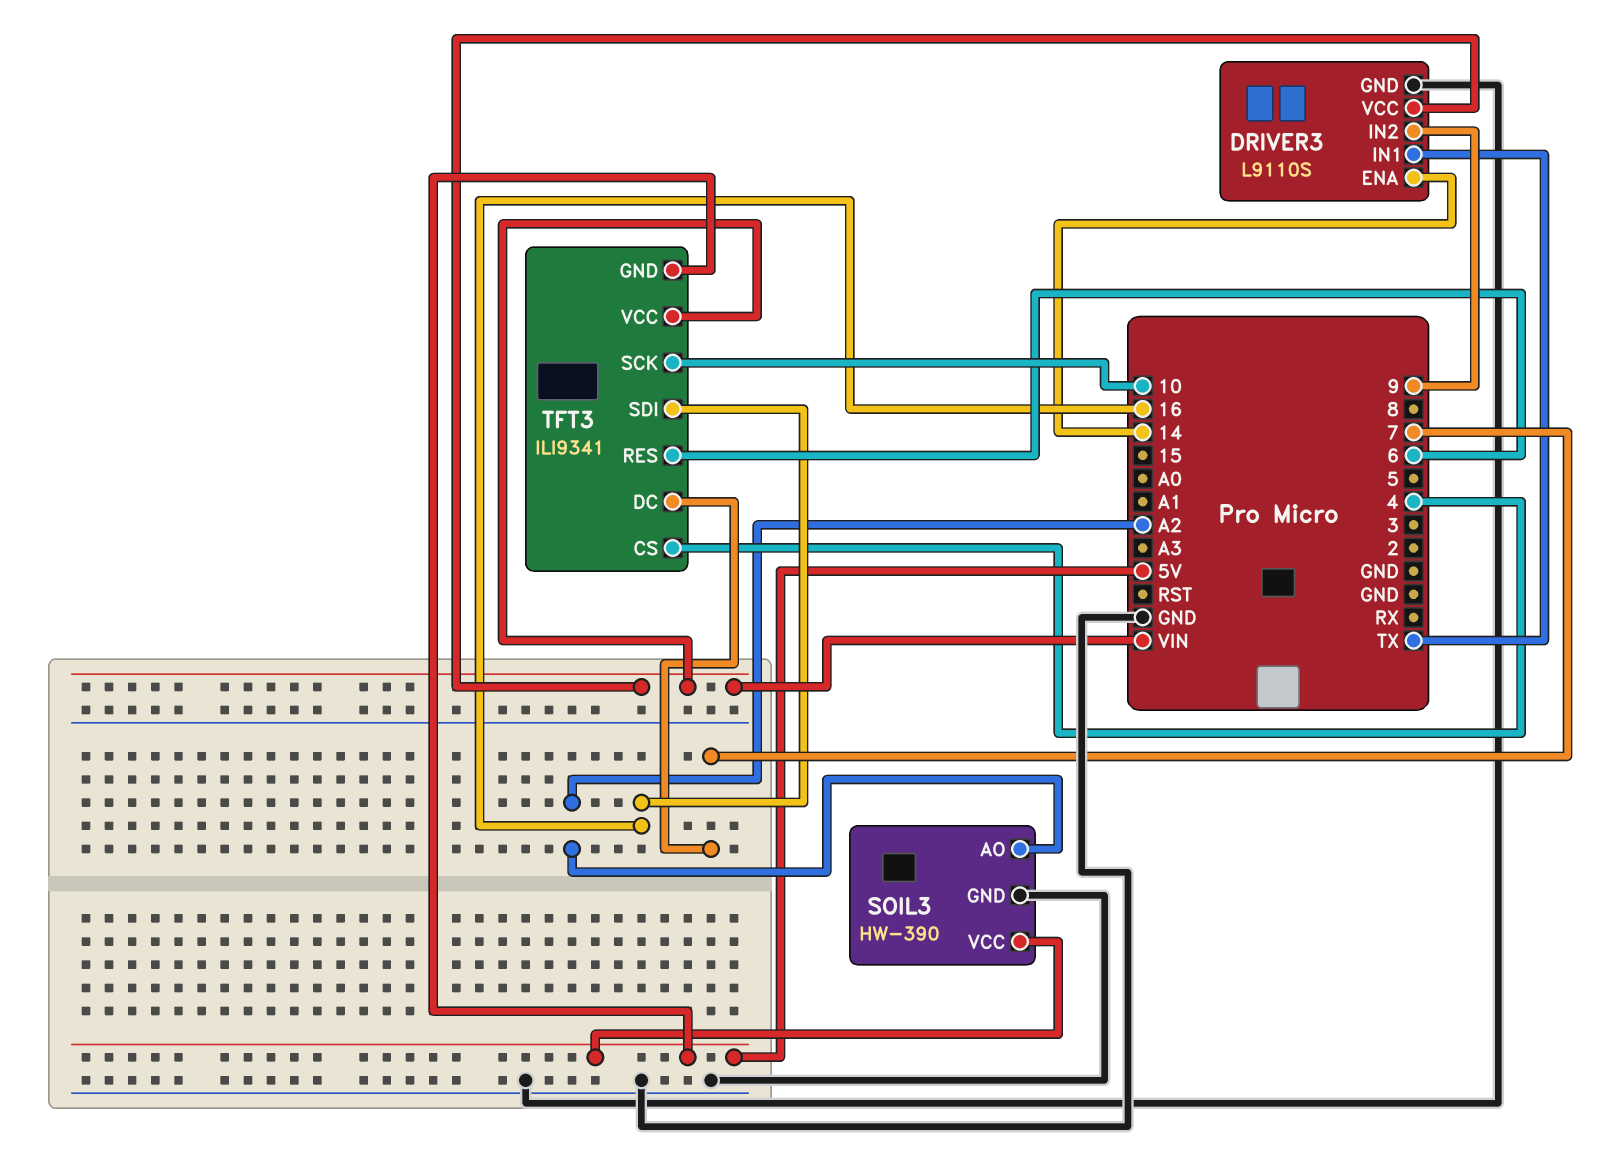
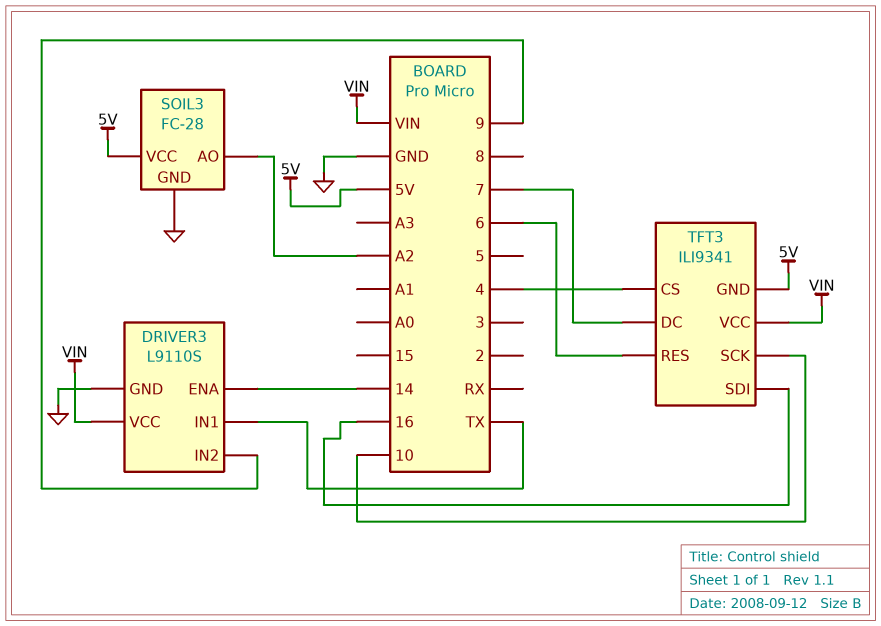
SOIL3: HW-390 -> FC-28

